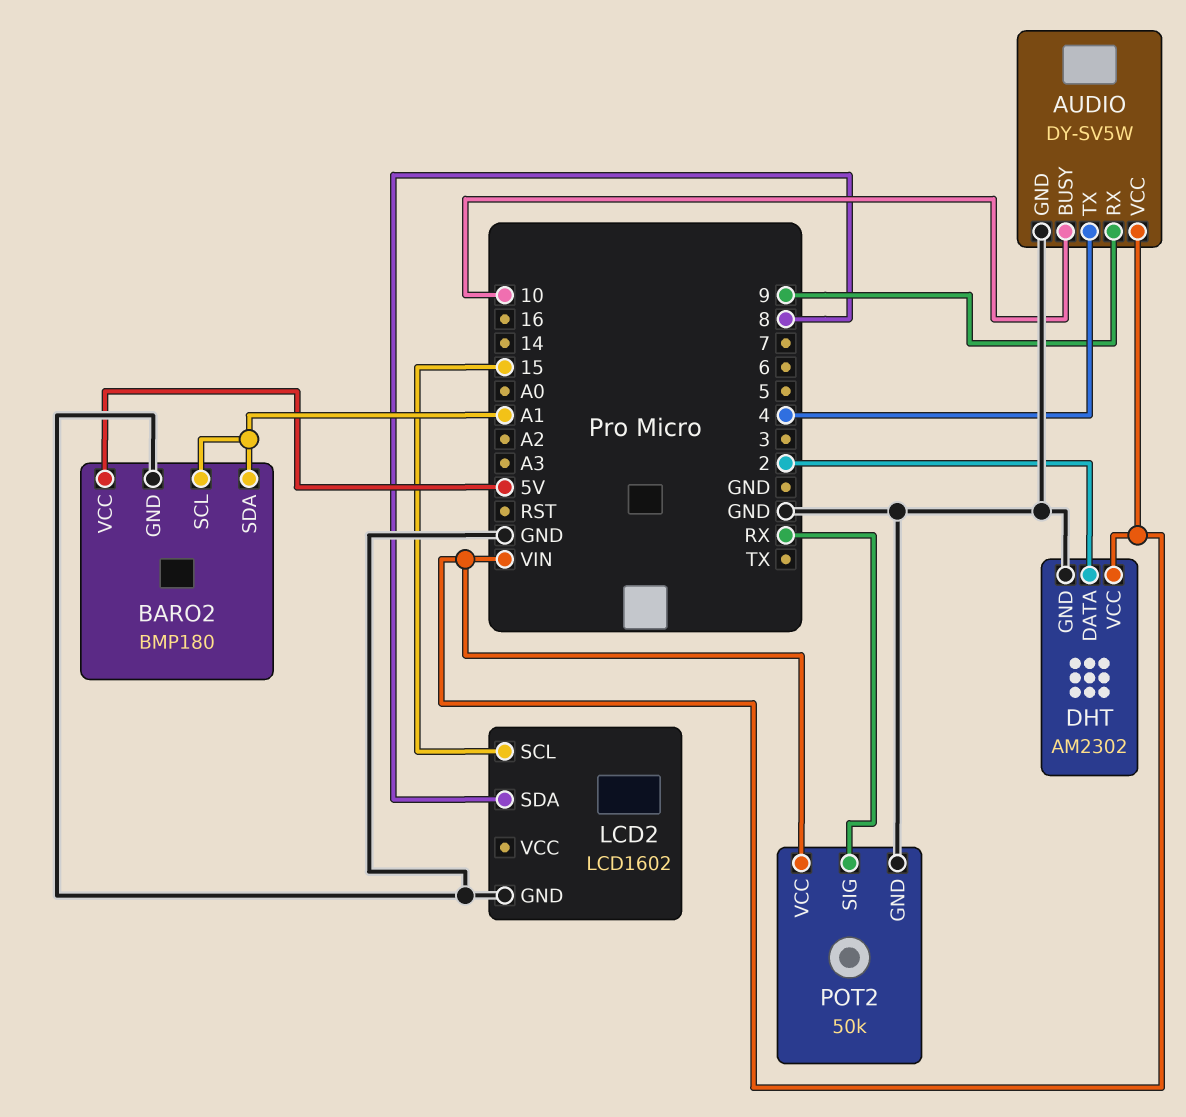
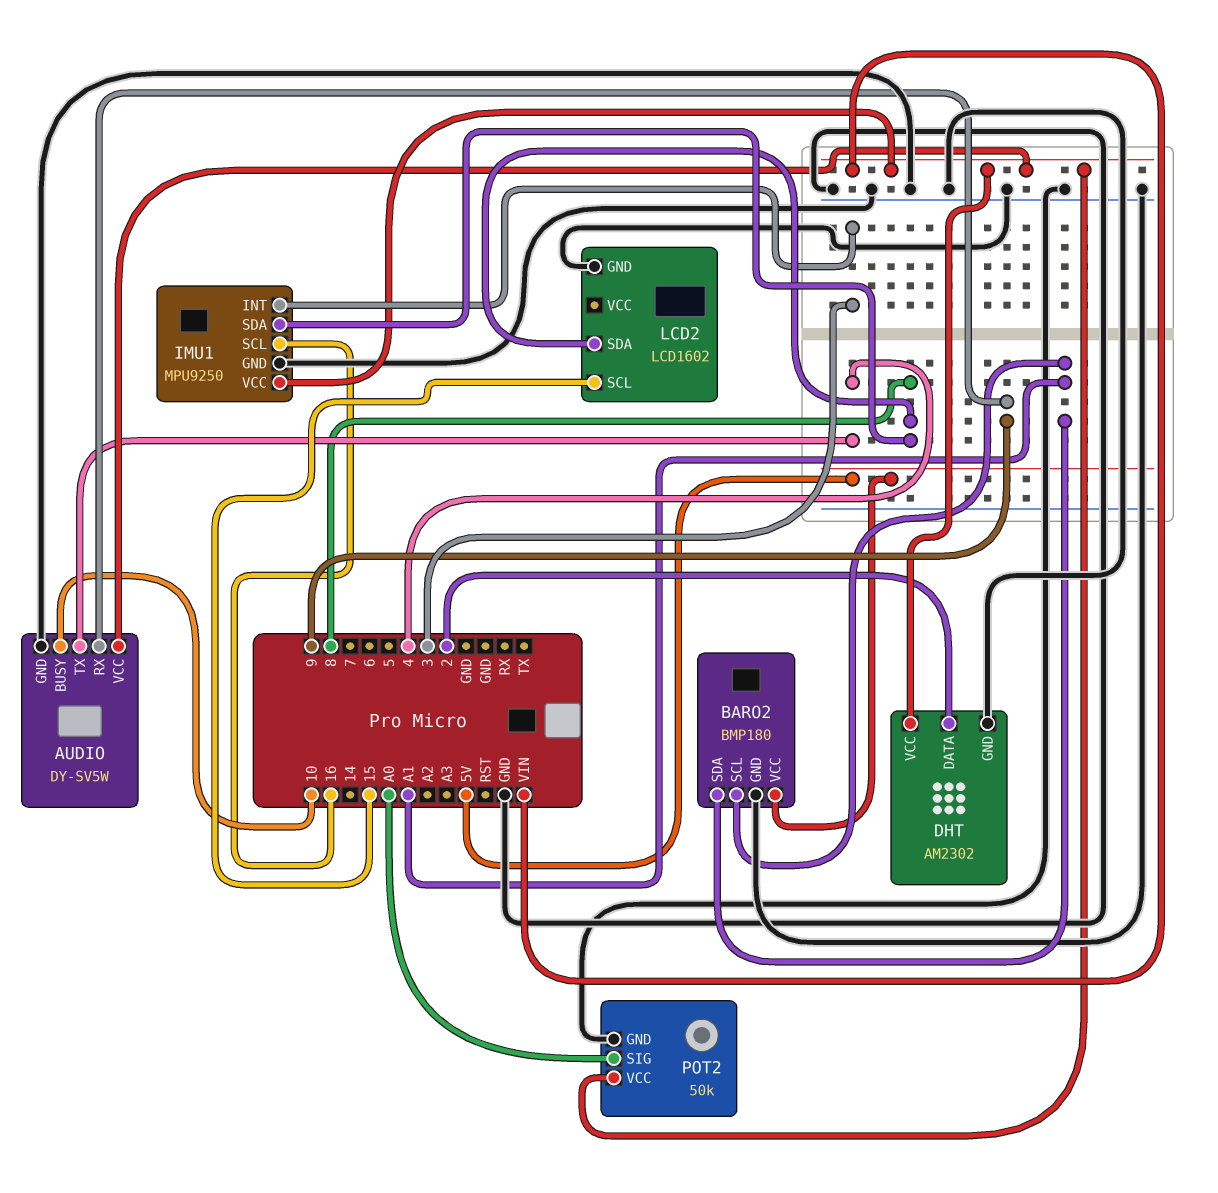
IMU1: none -> MPU9250
IMU1 pin GND: none -> GND
IMU1 pin INT: none -> 3
IMU1 pin SCL: none -> 16
IMU1 pin SDA: none -> 8
IMU1 pin VCC: none -> VIN
POT2 pin SIG: RX -> A0

